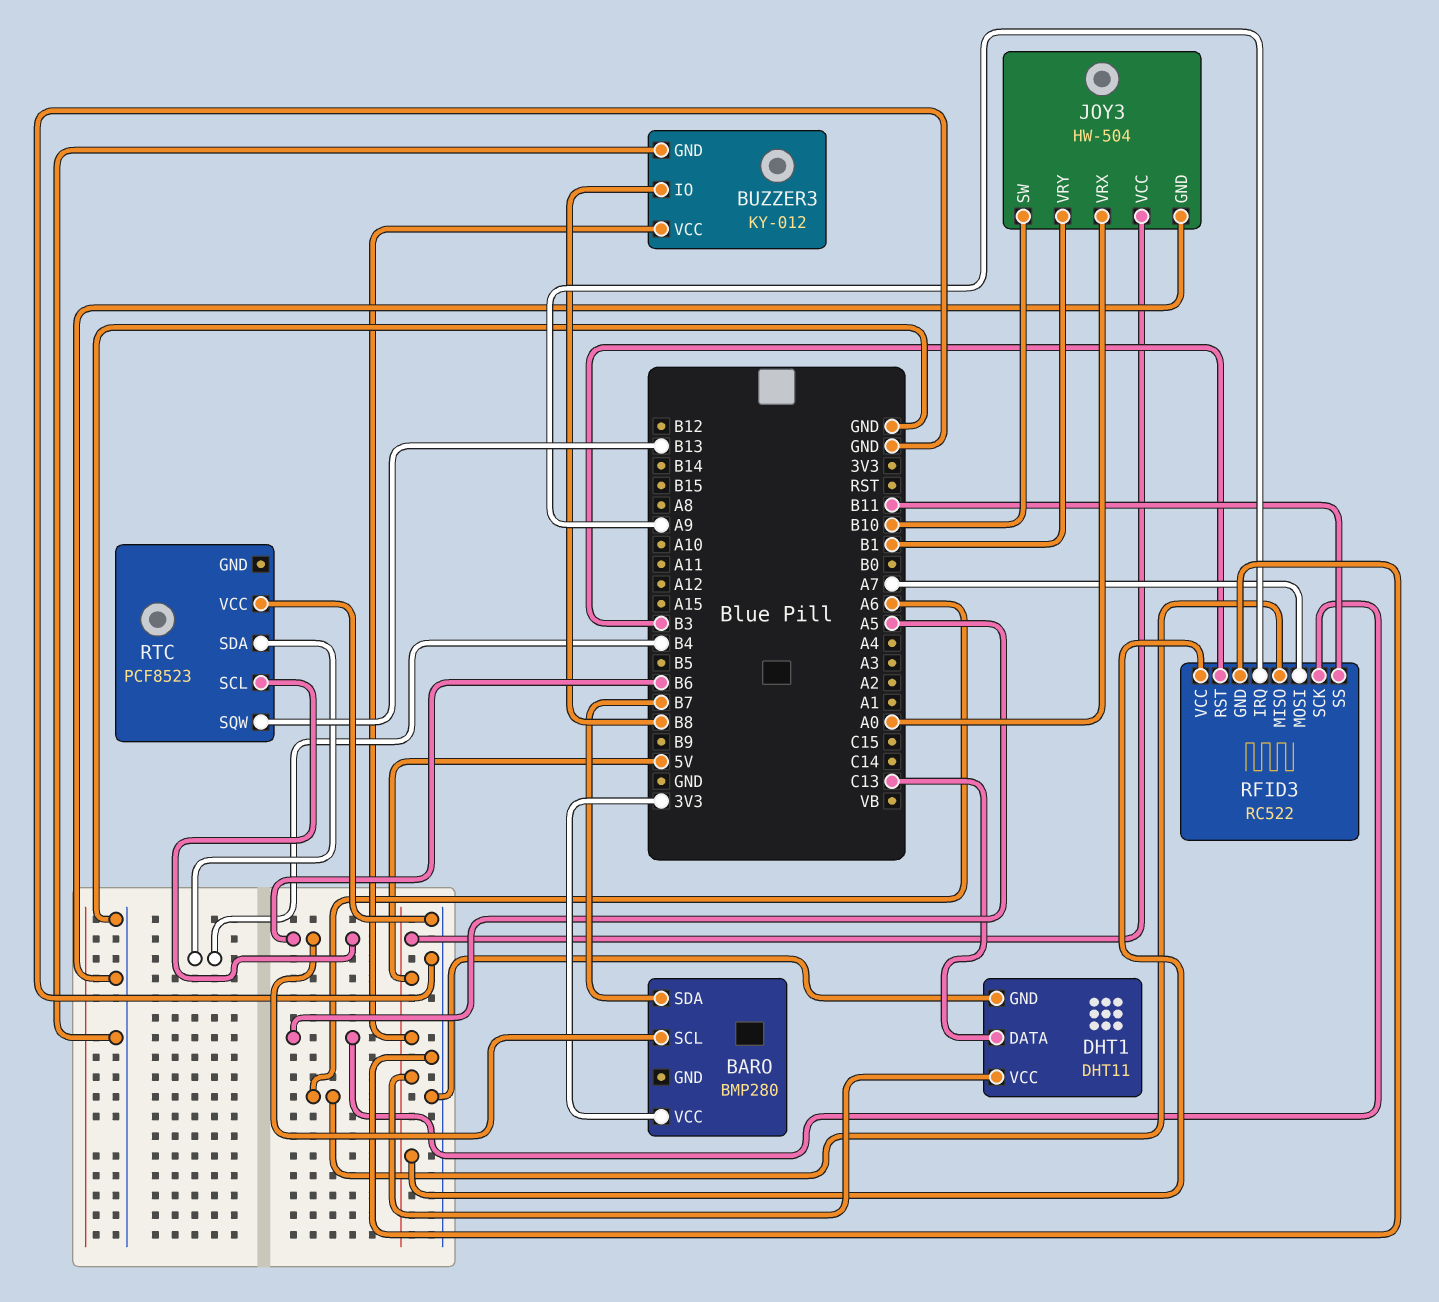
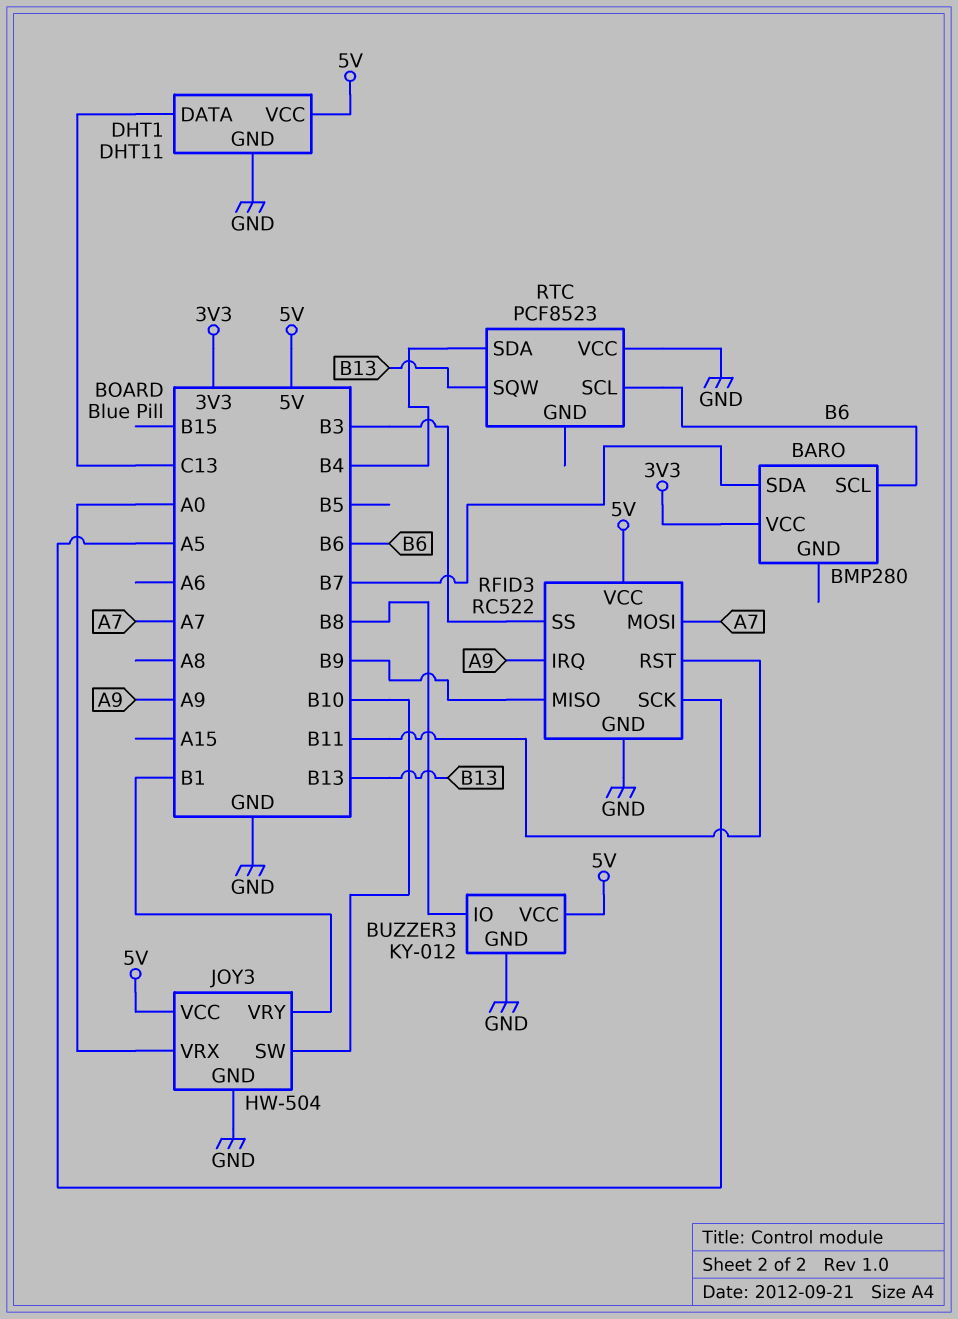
RFID3 pin MISO: A6 -> B9
RFID3 pin RST: B3 -> B11
RFID3 pin SS: B11 -> B3

